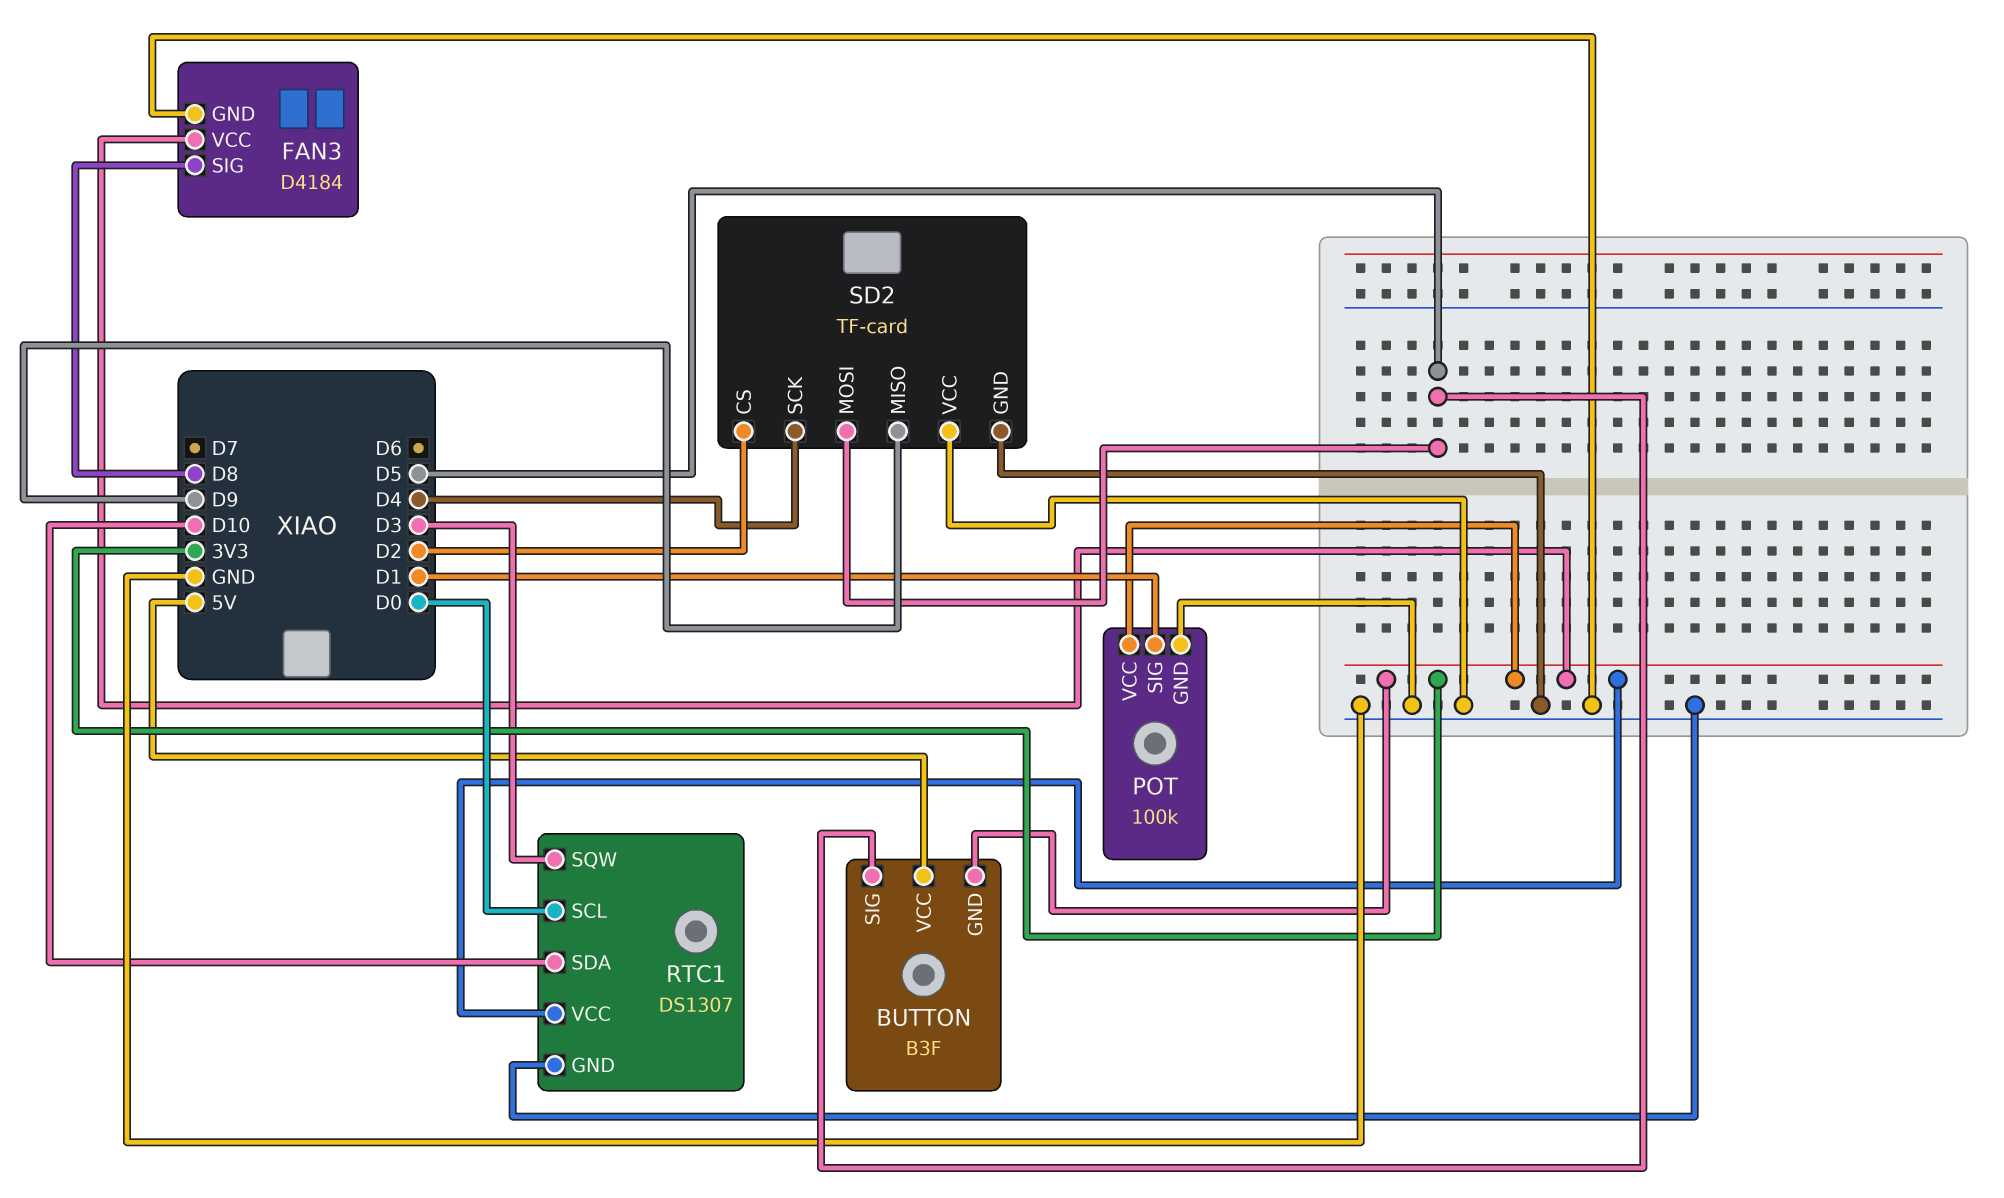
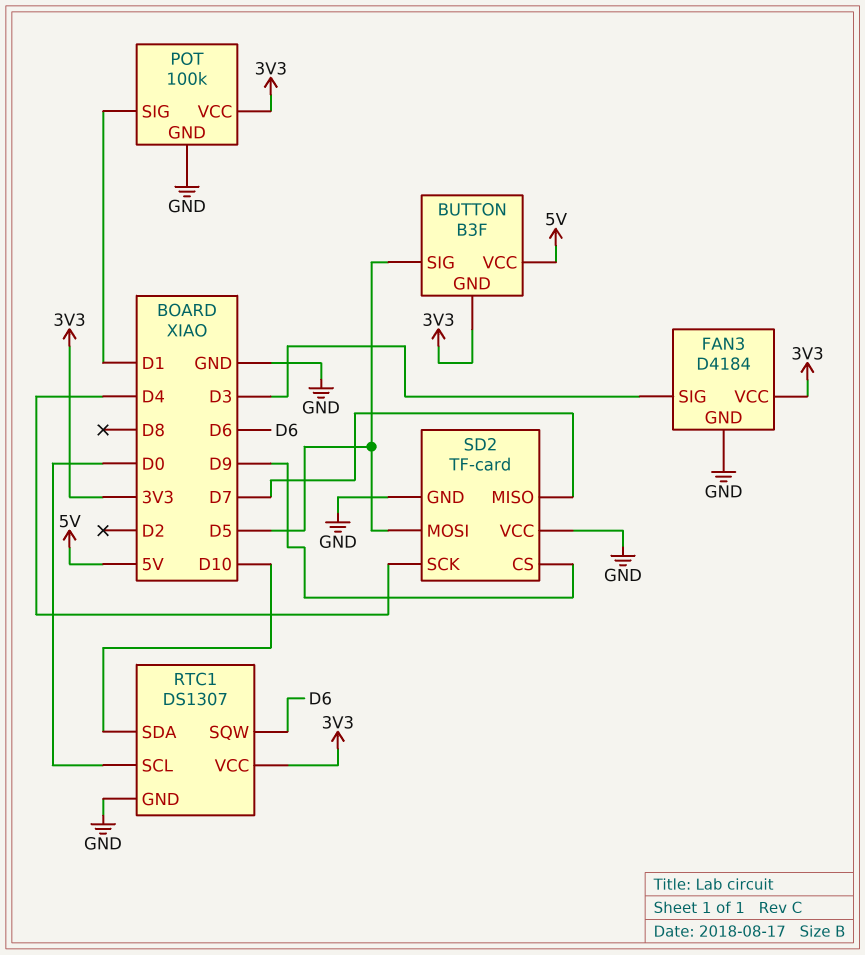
FAN3 pin SIG: D8 -> D3
RTC1 pin SQW: D3 -> D6
SD2 pin CS: D2 -> D9
SD2 pin MISO: D9 -> D7

